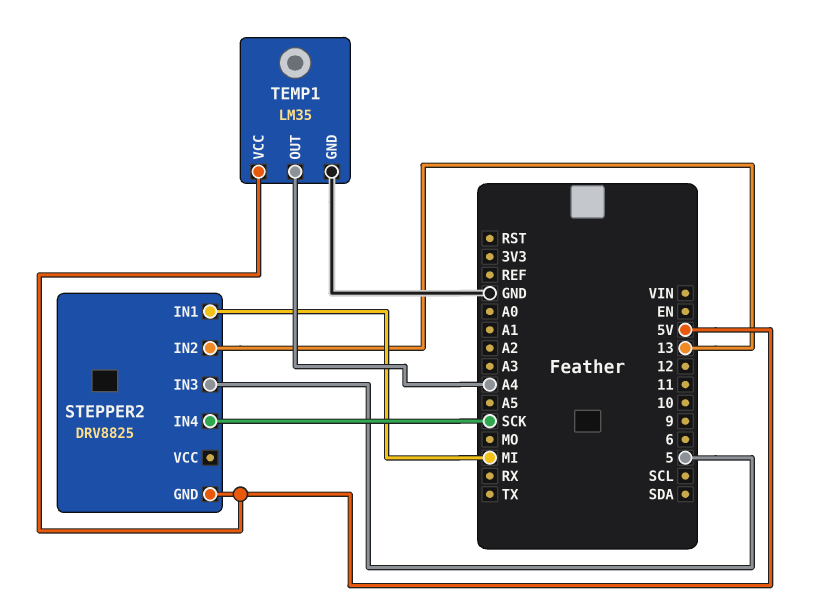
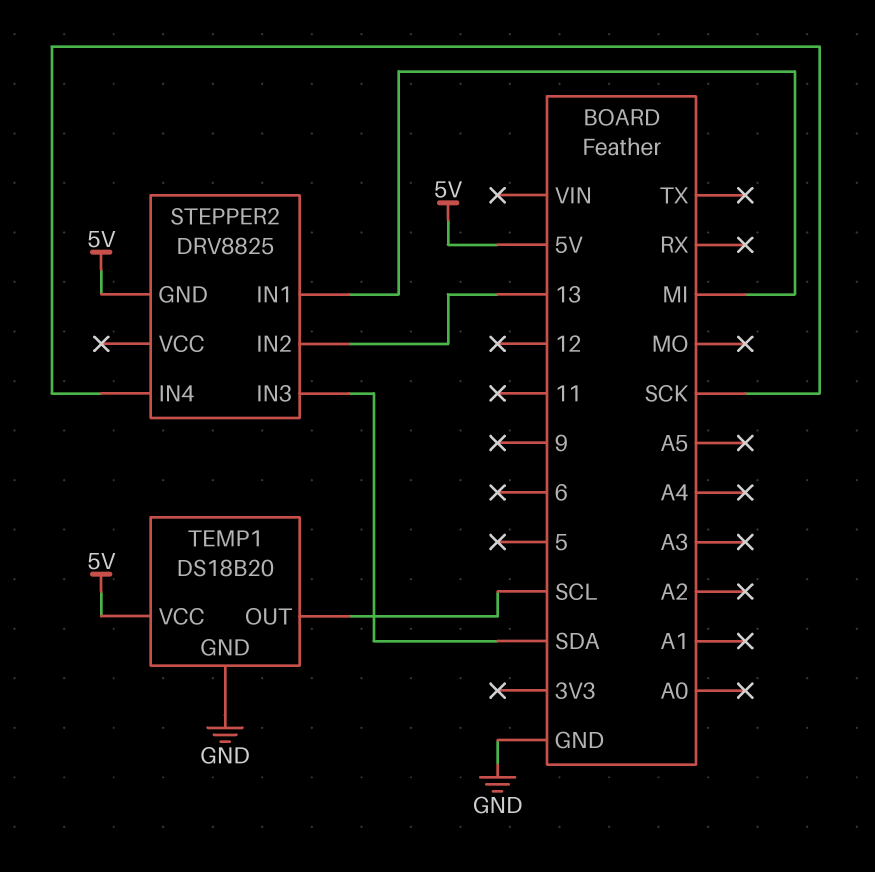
STEPPER2 pin IN3: 5 -> SDA
TEMP1: LM35 -> DS18B20
TEMP1 pin OUT: A4 -> SCL

